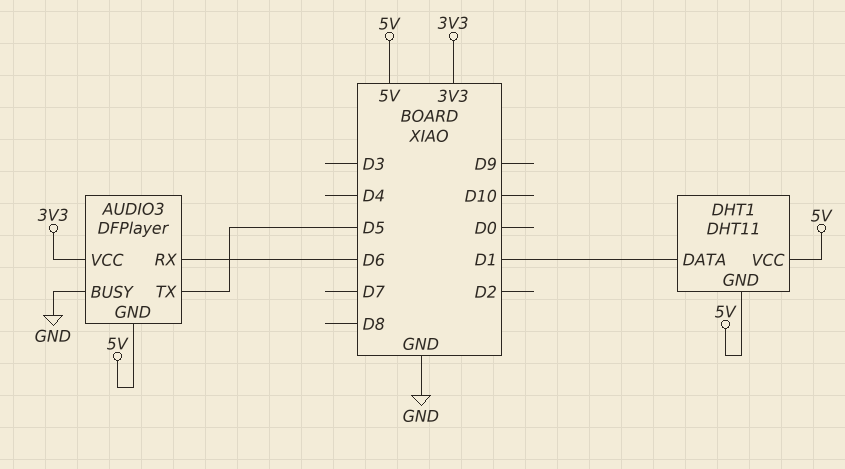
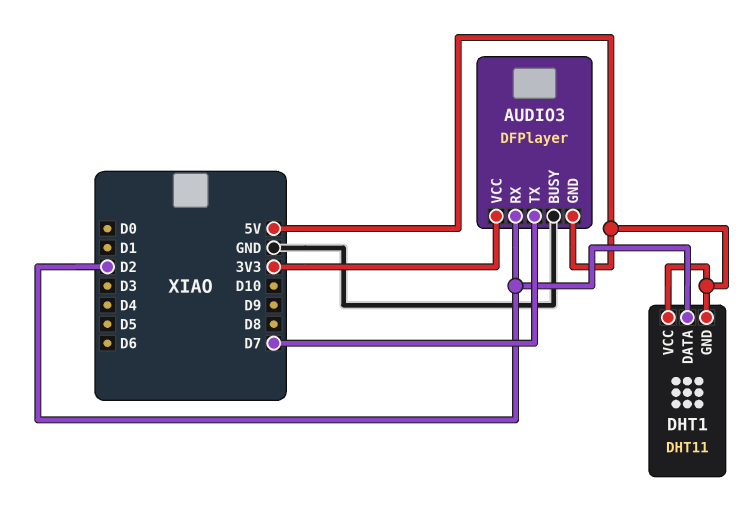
AUDIO3 pin RX: D6 -> D2
AUDIO3 pin TX: D5 -> D7
DHT1 pin DATA: D1 -> D2

